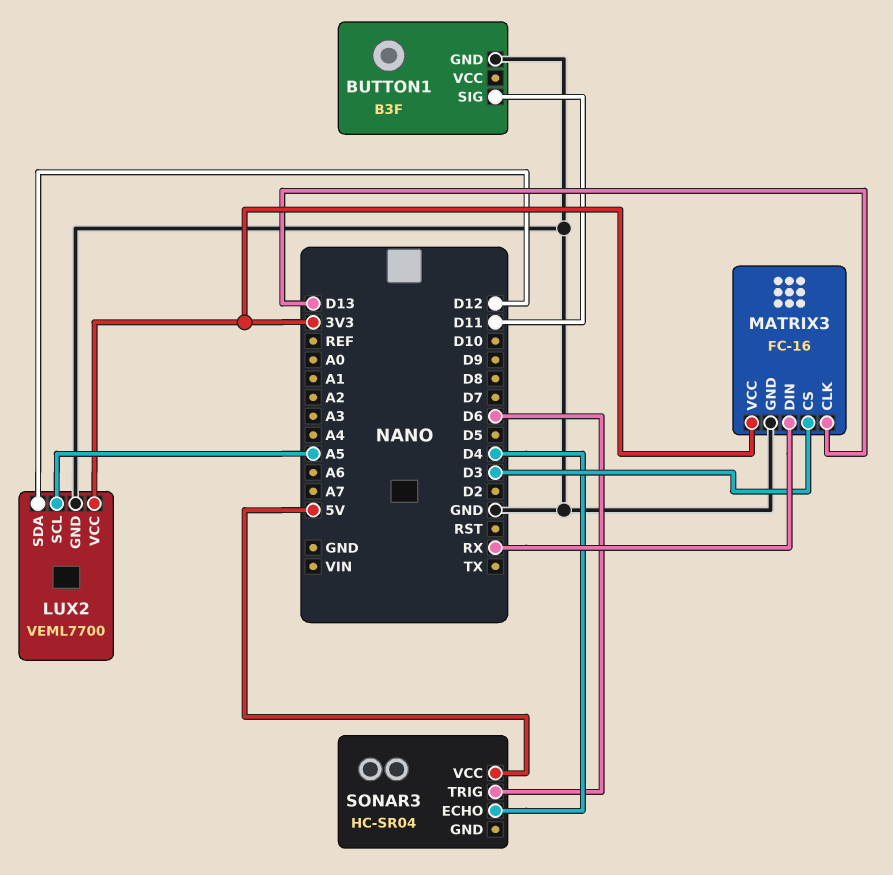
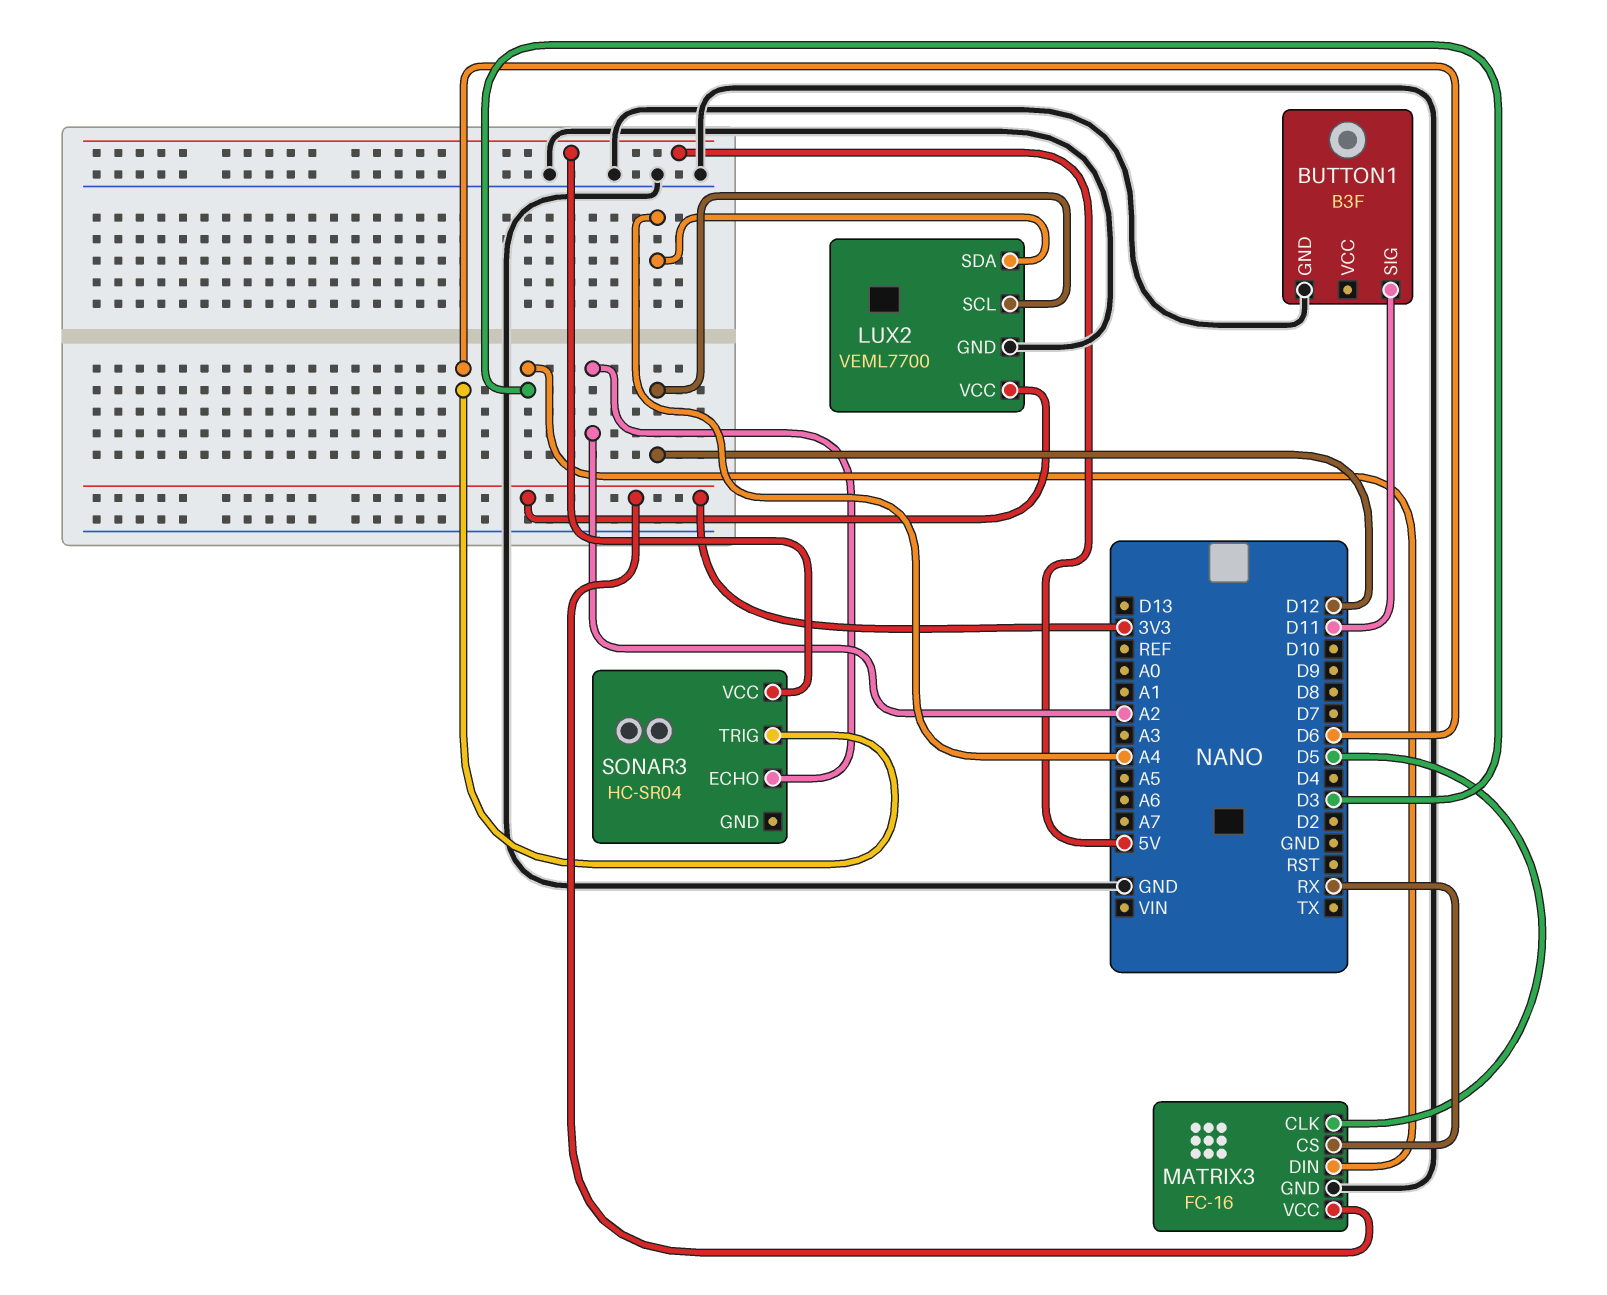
LUX2 pin SCL: A5 -> D12
LUX2 pin SDA: D12 -> A4
MATRIX3 pin CLK: D13 -> D5
MATRIX3 pin CS: D3 -> RX
MATRIX3 pin DIN: RX -> D3
SONAR3 pin ECHO: D4 -> A2

